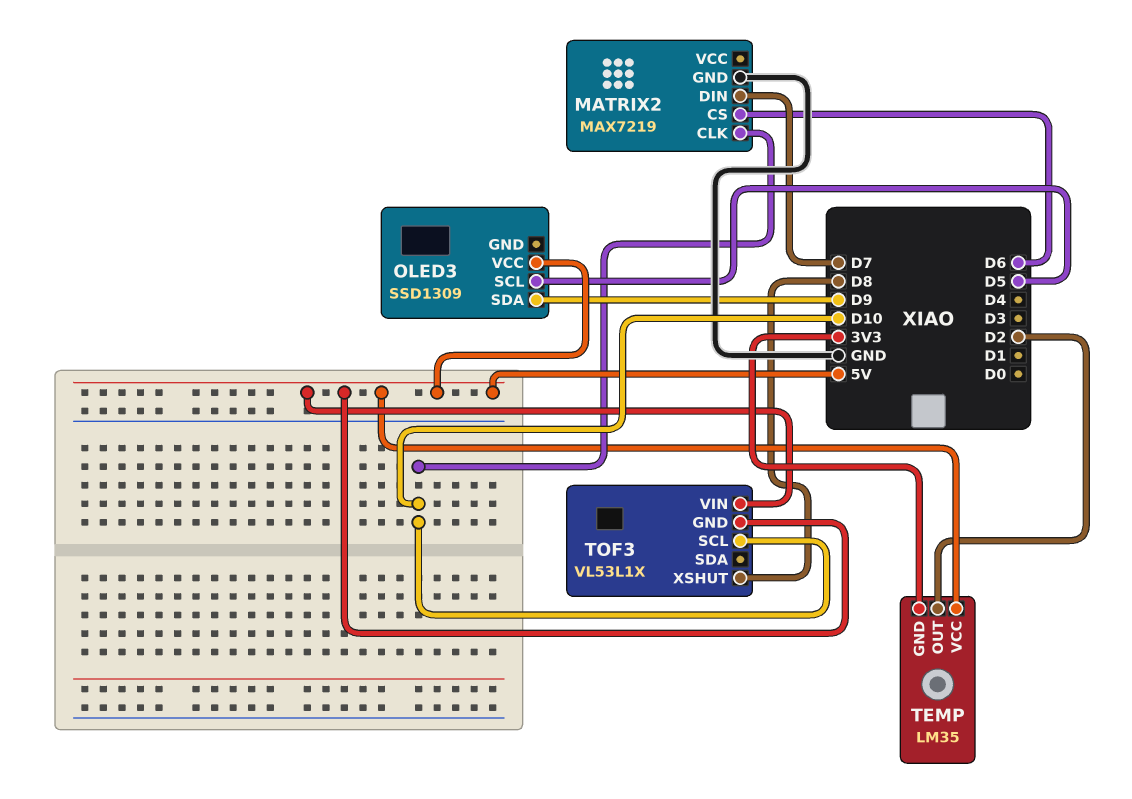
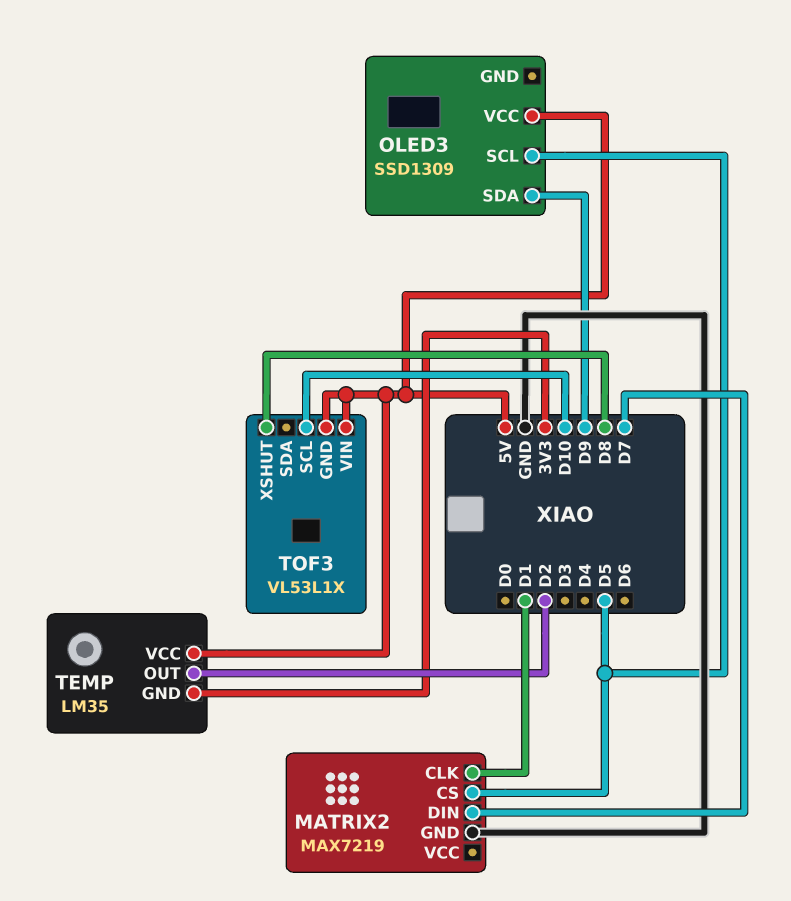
MATRIX2 pin CLK: D10 -> D1
MATRIX2 pin CS: D6 -> D5

